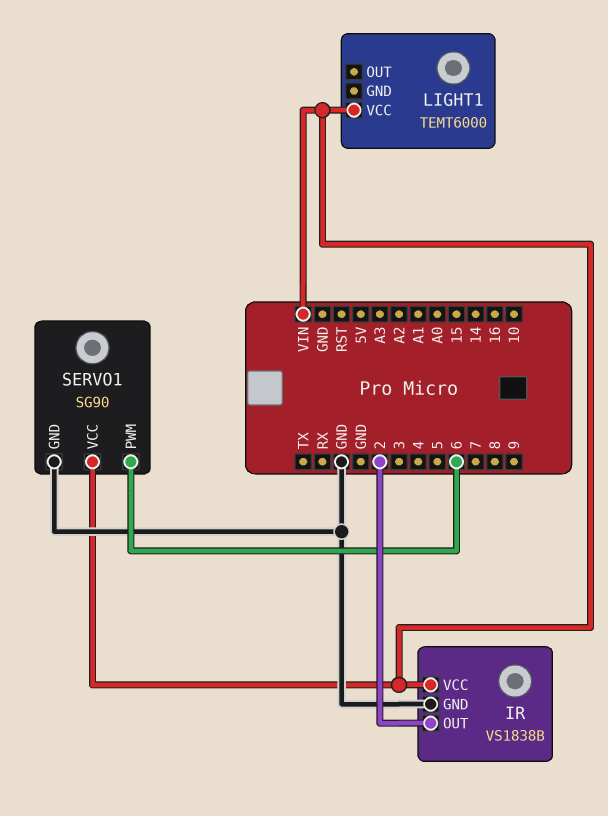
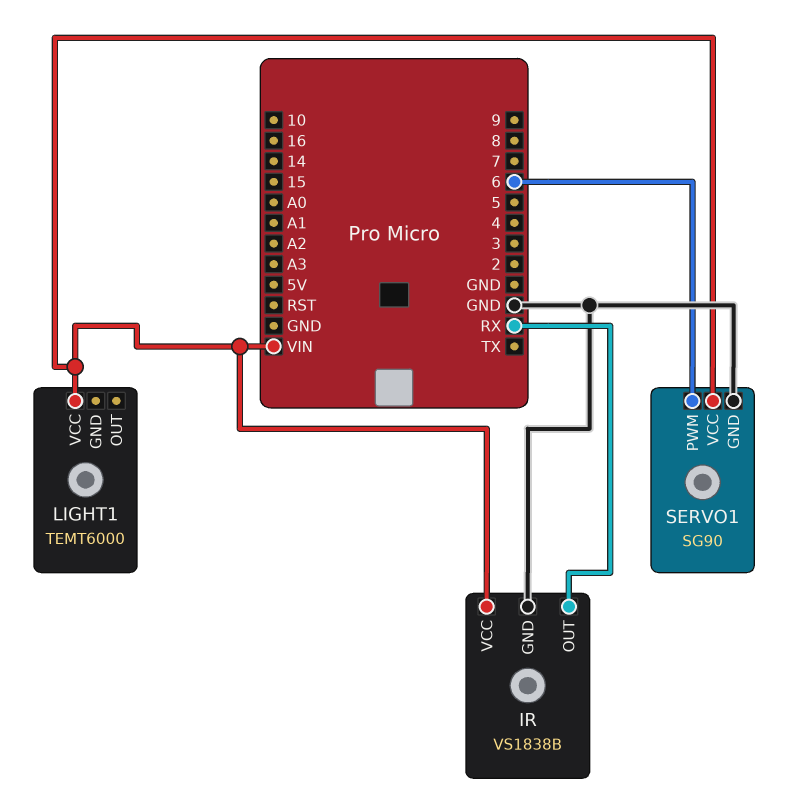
IR pin OUT: 2 -> RX

